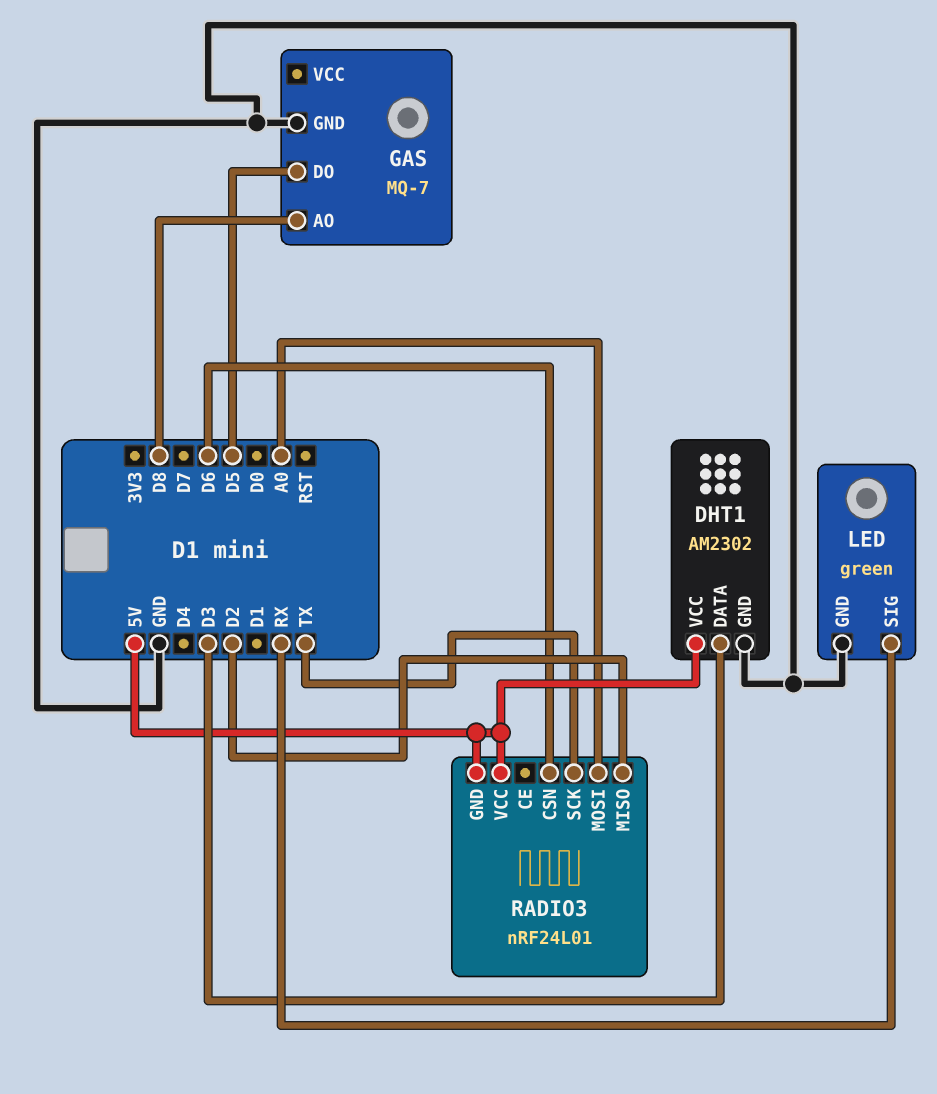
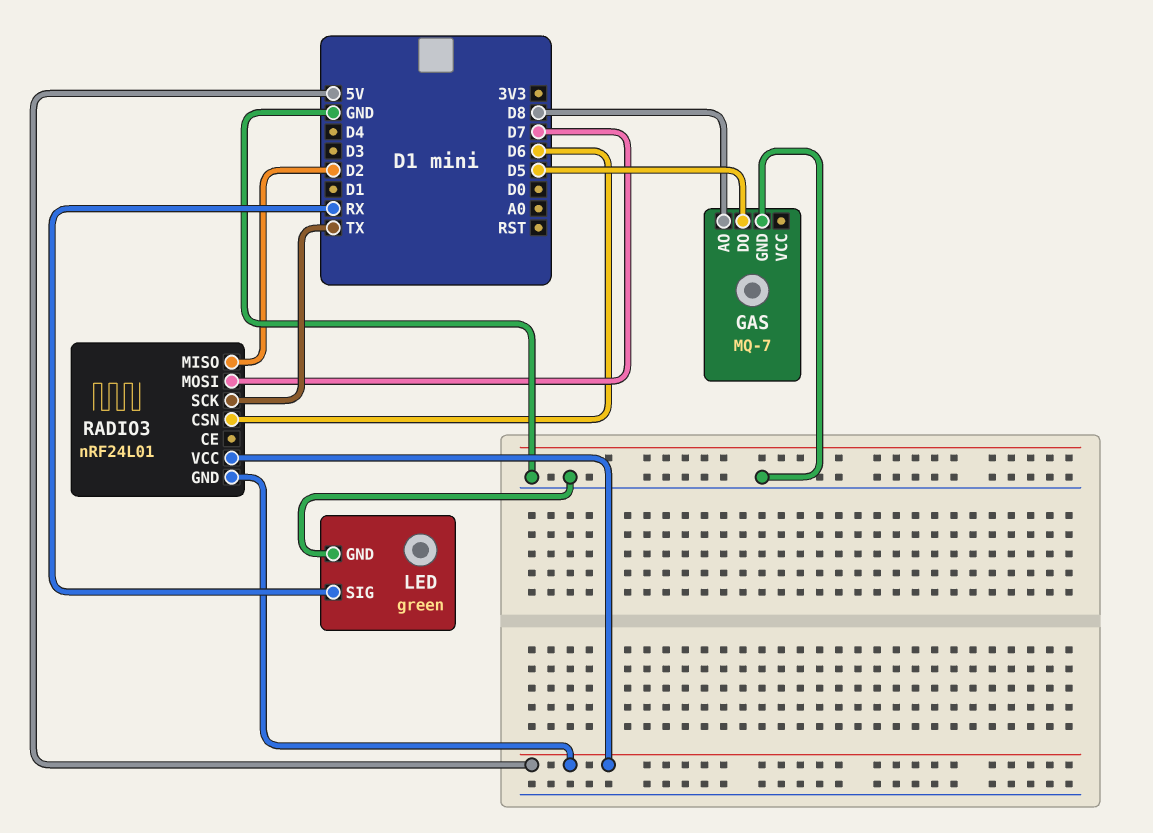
DHT1: AM2302 -> none
DHT1 pin DATA: D3 -> none
DHT1 pin GND: GND -> none
DHT1 pin VCC: 5V -> none
RADIO3 pin MOSI: A0 -> D7

